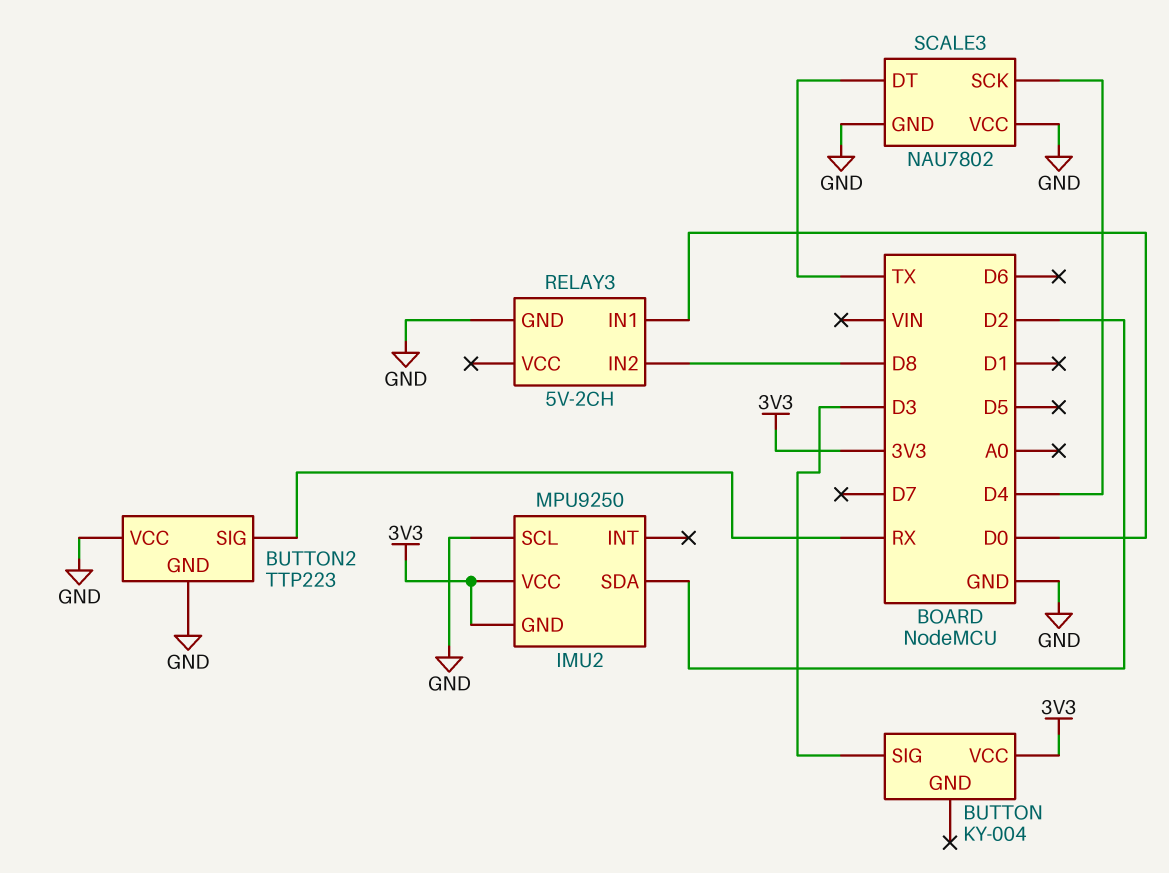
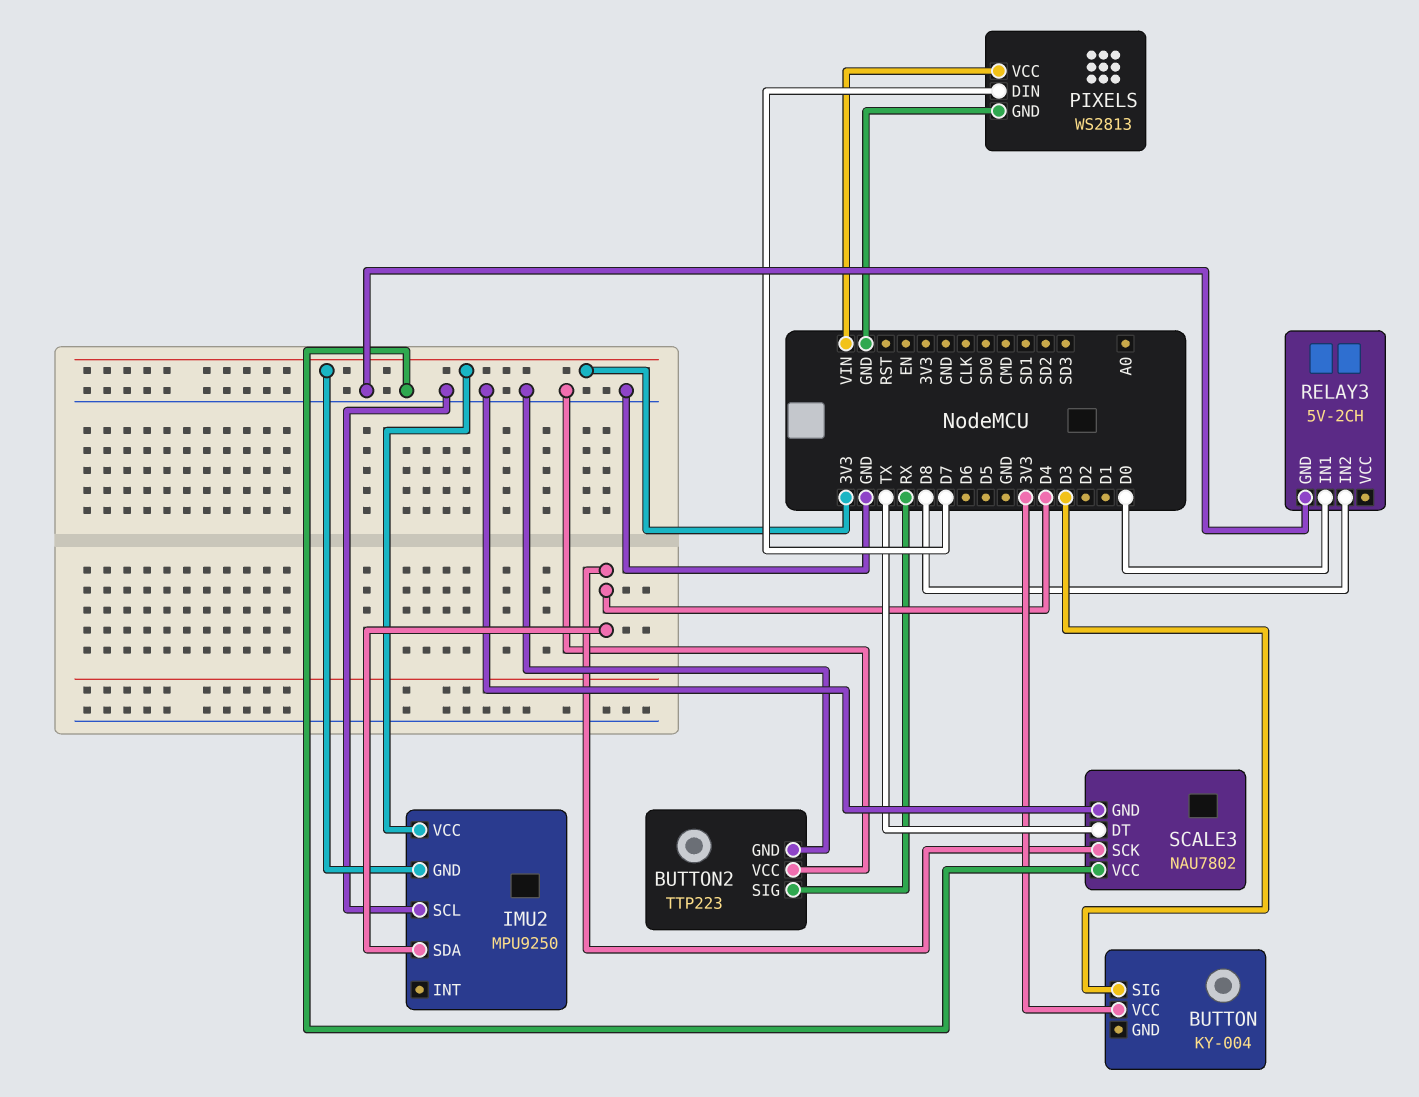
IMU2 pin SDA: D2 -> D4
PIXELS: none -> WS2813
PIXELS pin DIN: none -> D7
PIXELS pin GND: none -> GND
PIXELS pin VCC: none -> VIN

